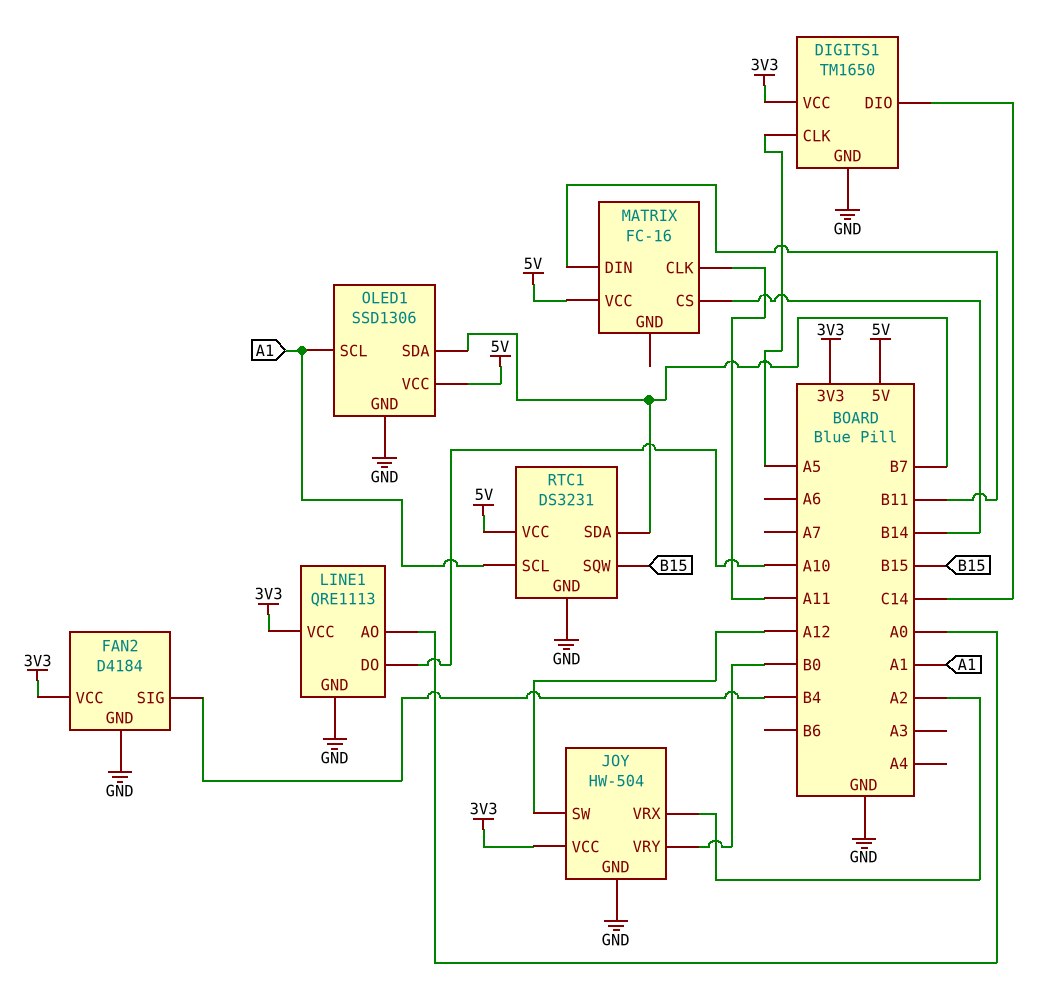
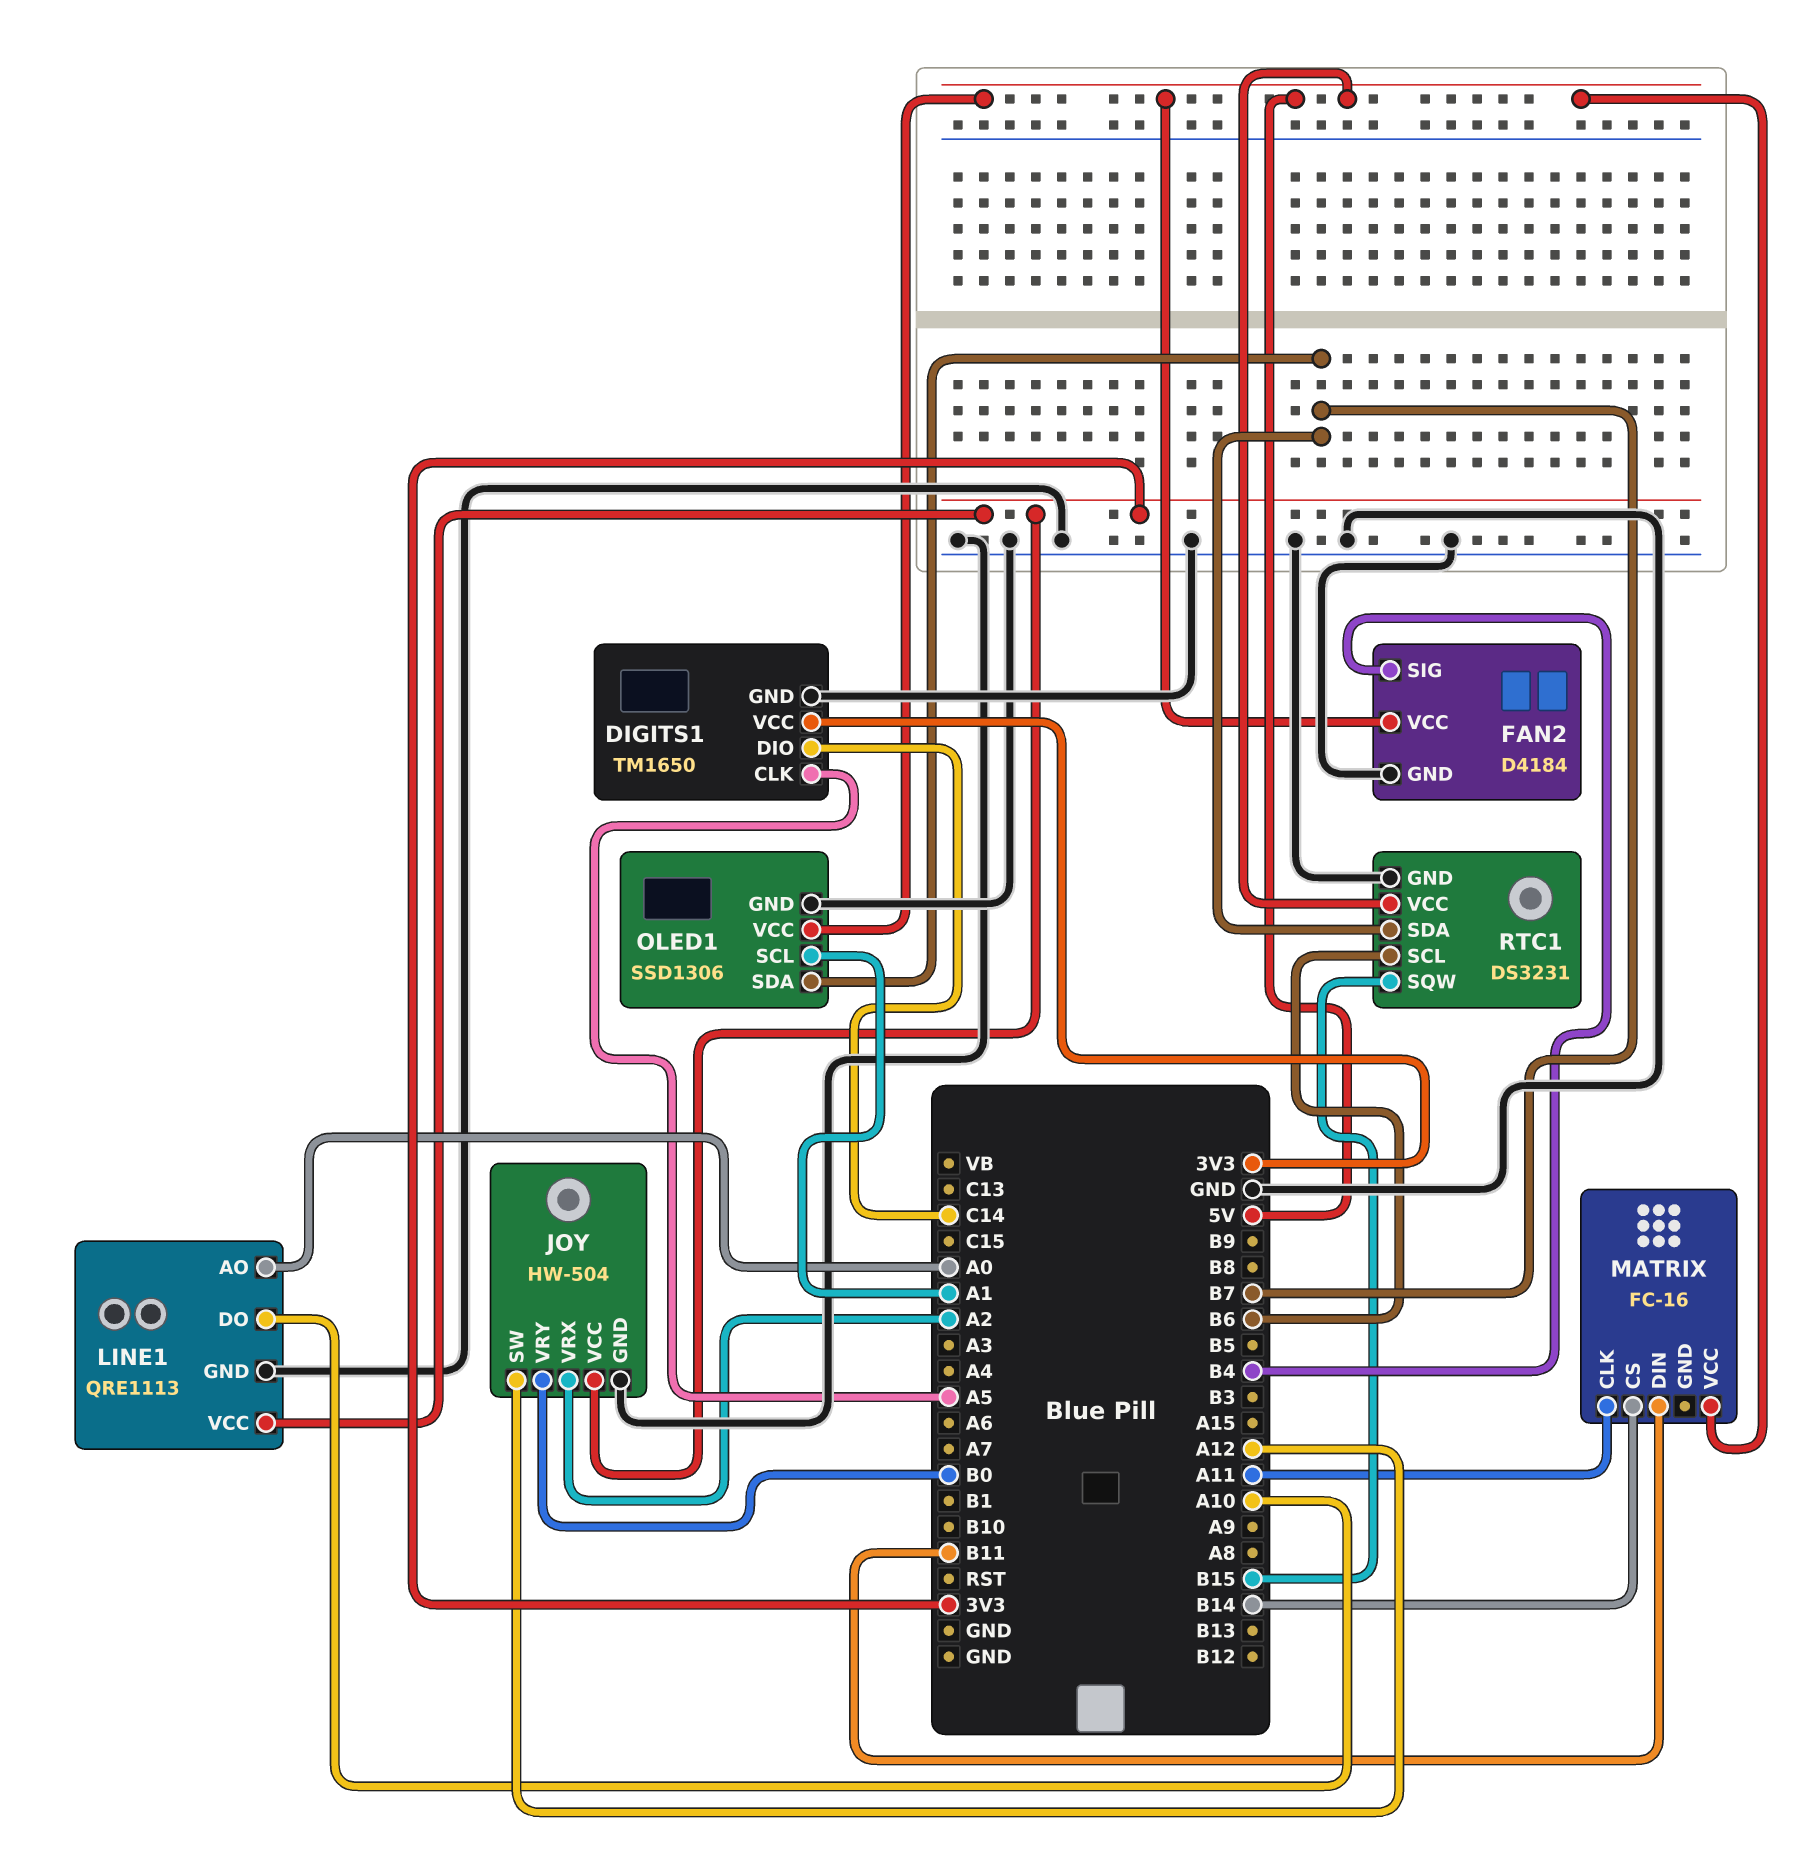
FAN2 pin VCC: 3V3 -> 5V
RTC1 pin SCL: A1 -> B6

